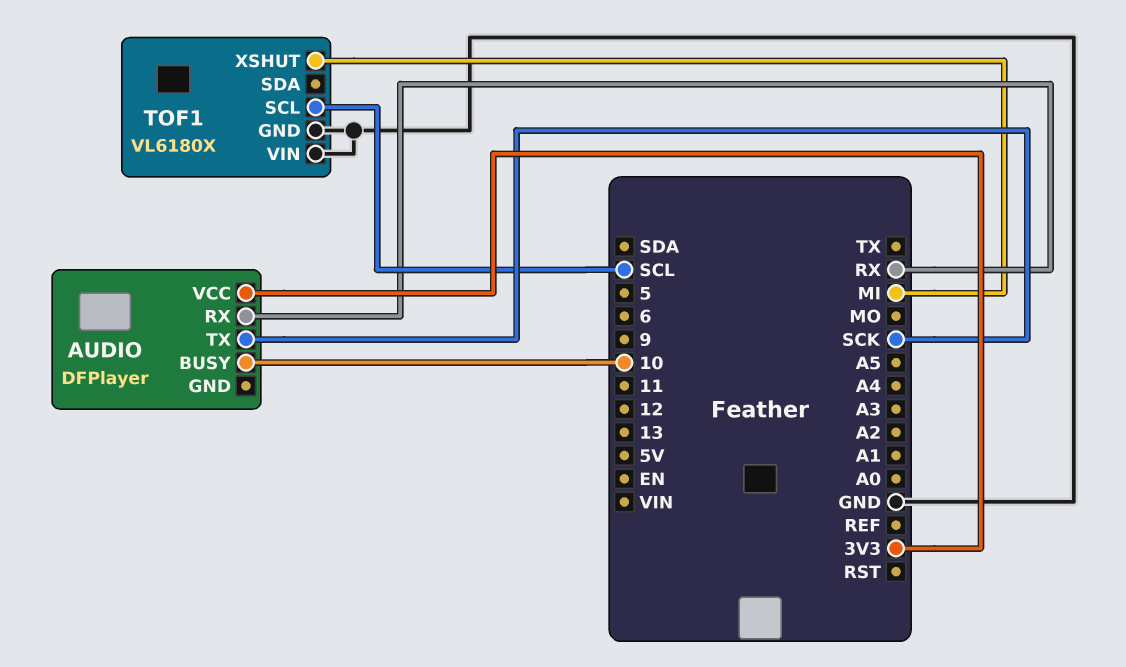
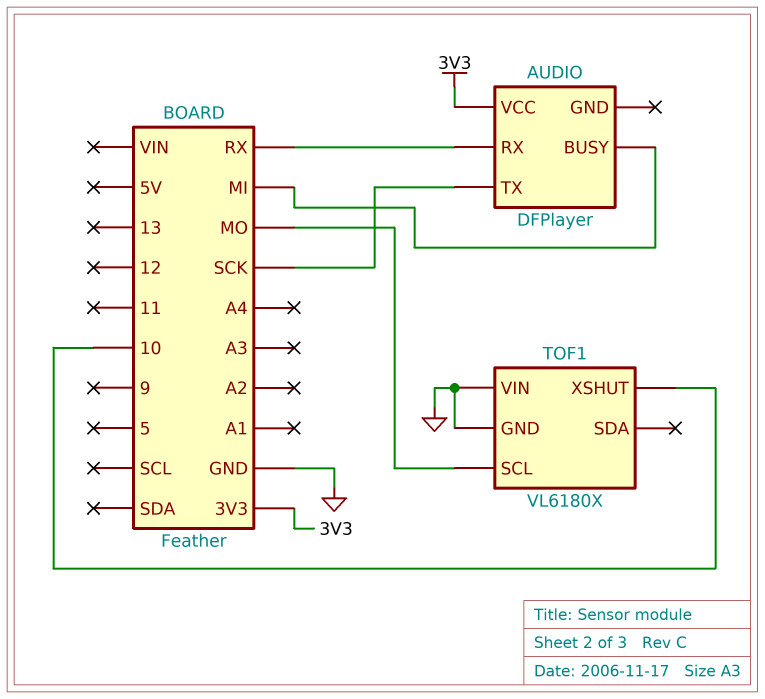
AUDIO pin BUSY: 10 -> MI
TOF1 pin SCL: SCL -> MO
TOF1 pin XSHUT: MI -> 10

